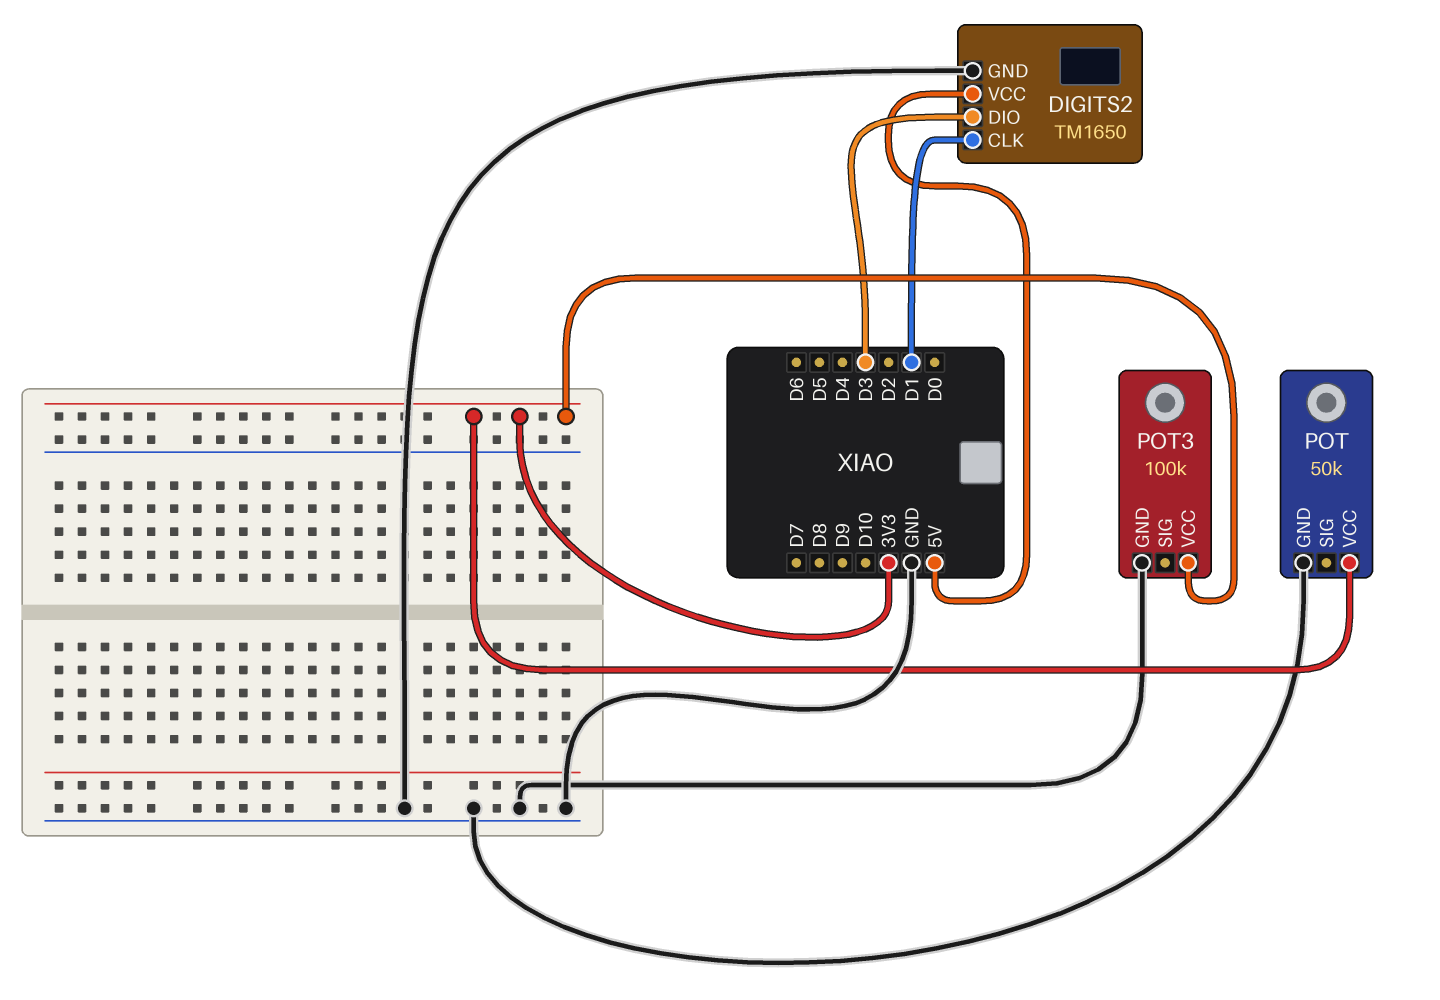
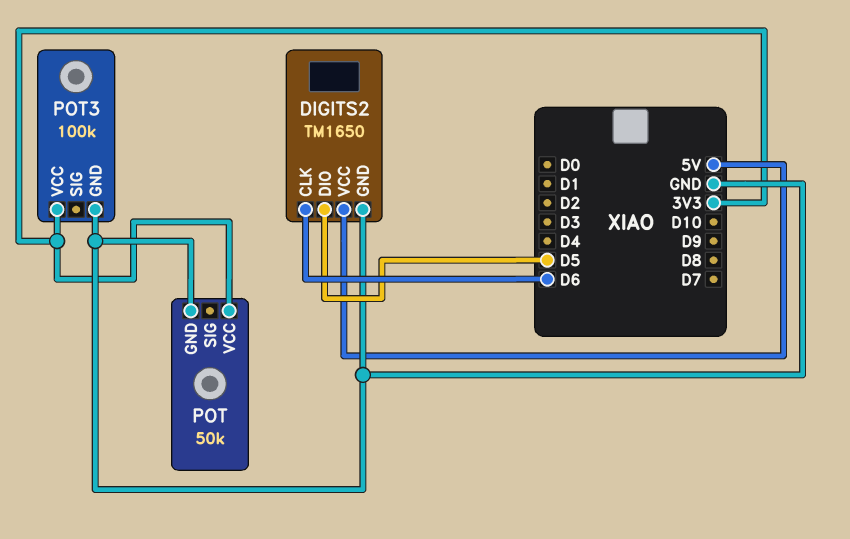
DIGITS2 pin CLK: D1 -> D6
DIGITS2 pin DIO: D3 -> D5

